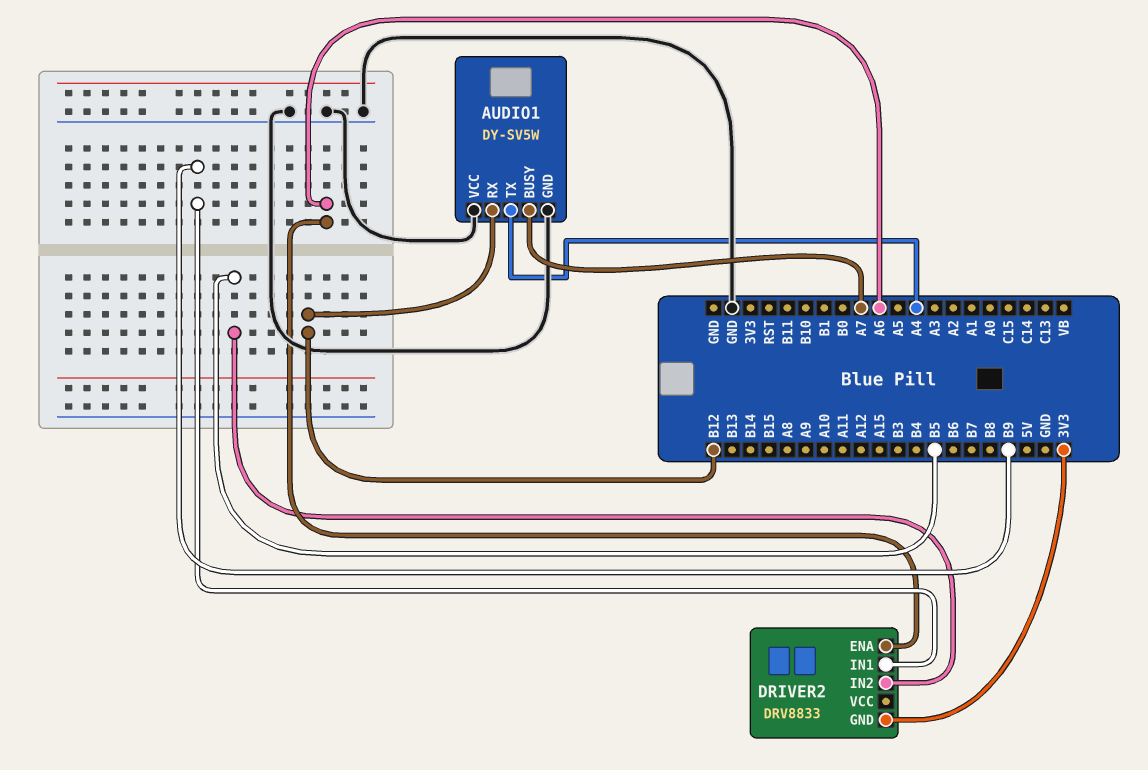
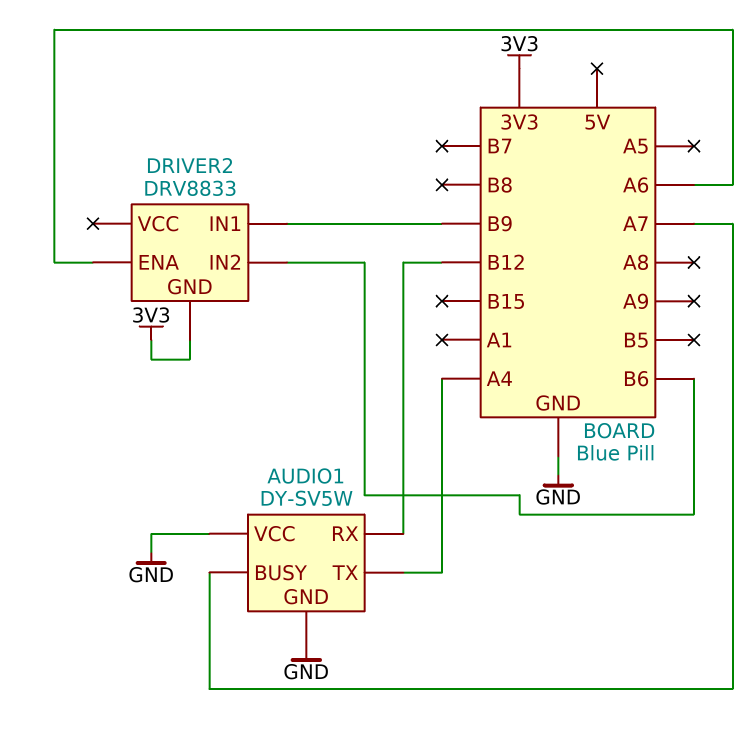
DRIVER2 pin IN2: B5 -> B6

